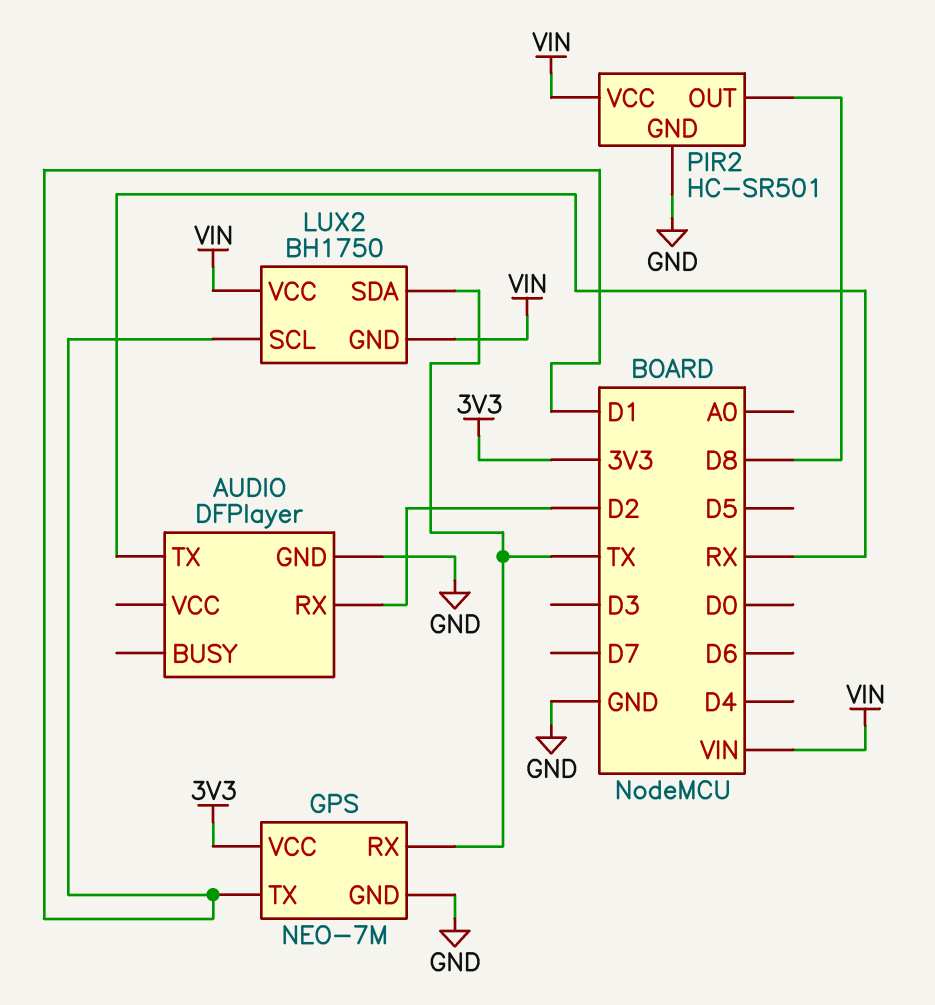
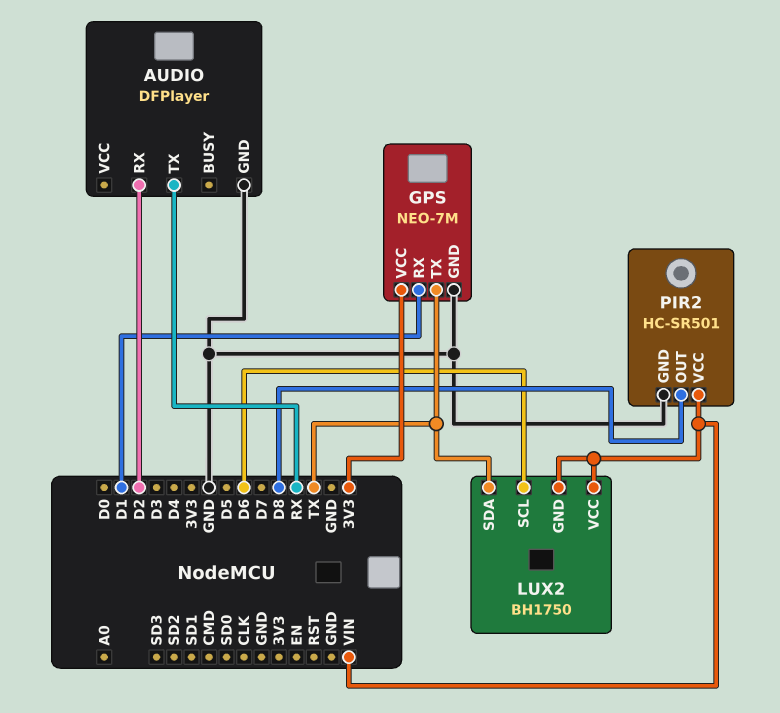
GPS pin RX: TX -> D1
GPS pin TX: D1 -> TX
LUX2 pin SCL: D1 -> D6

